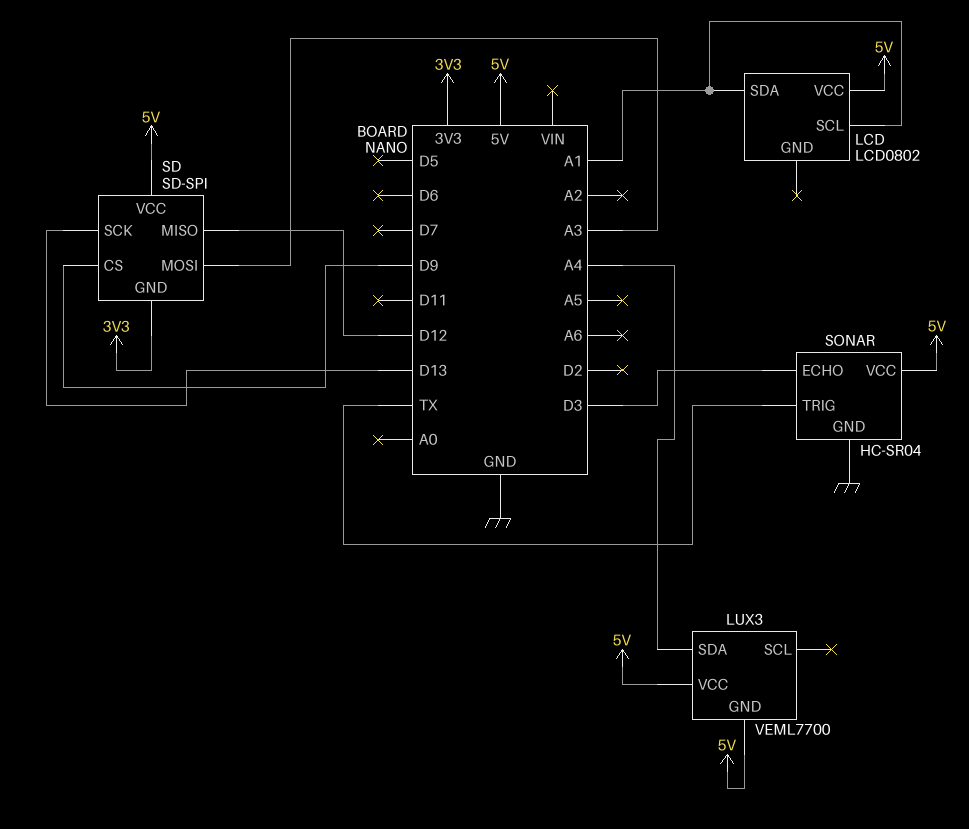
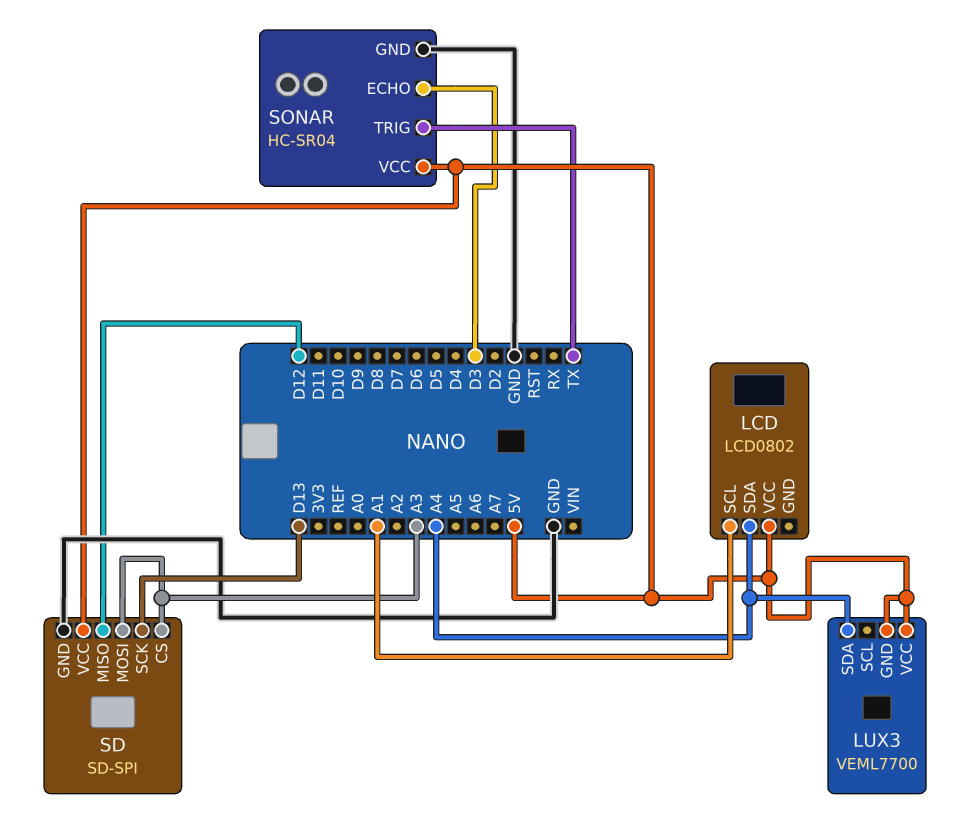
LCD pin SDA: A1 -> A4
SD pin CS: D9 -> A3
SD pin GND: 3V3 -> GND

